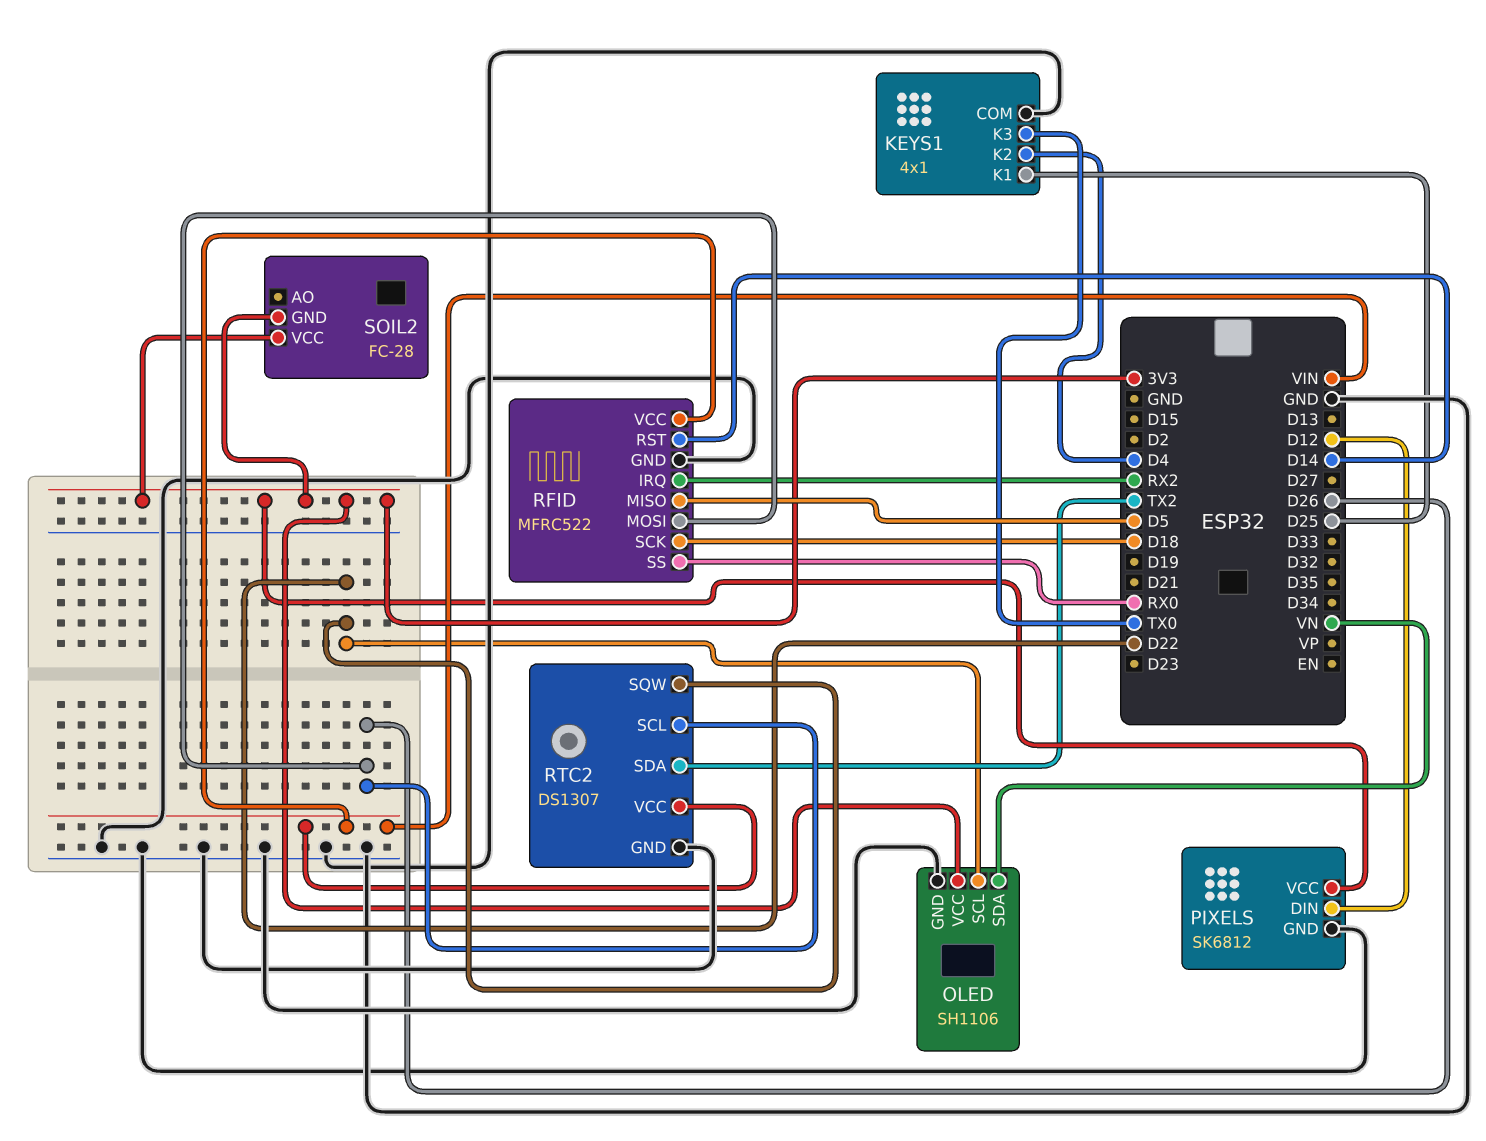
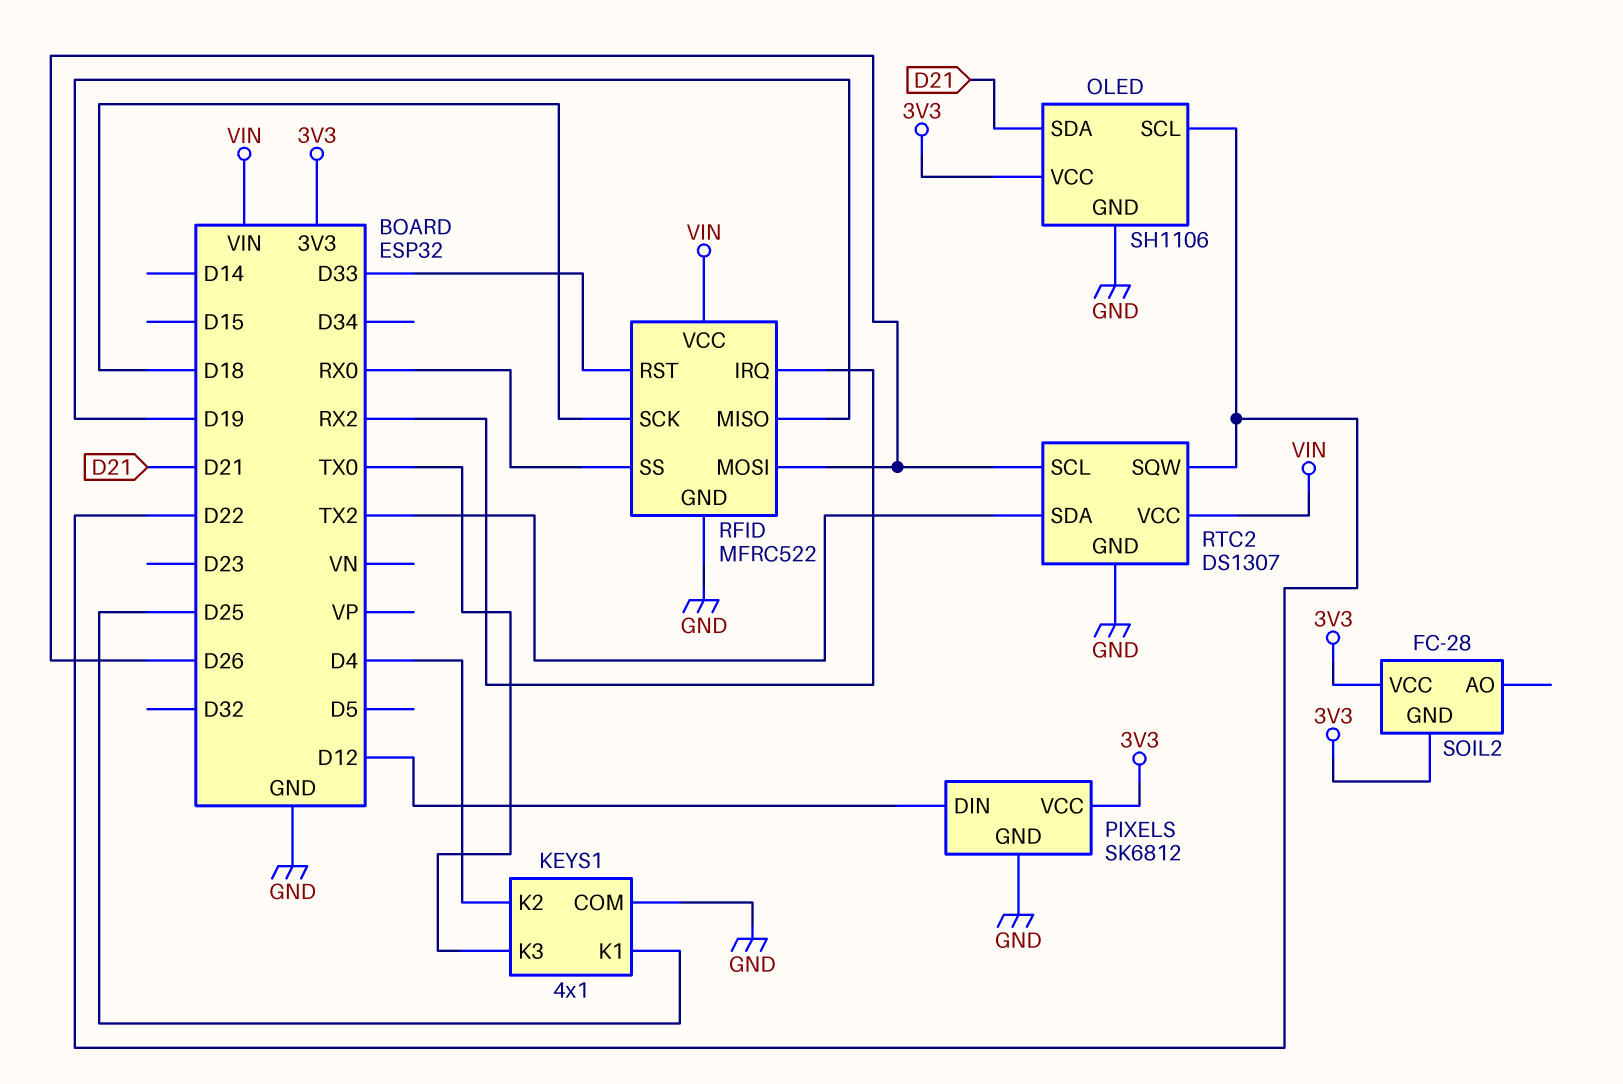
OLED pin SDA: VN -> D21
RFID pin MISO: D5 -> D19
RFID pin RST: D14 -> D33

